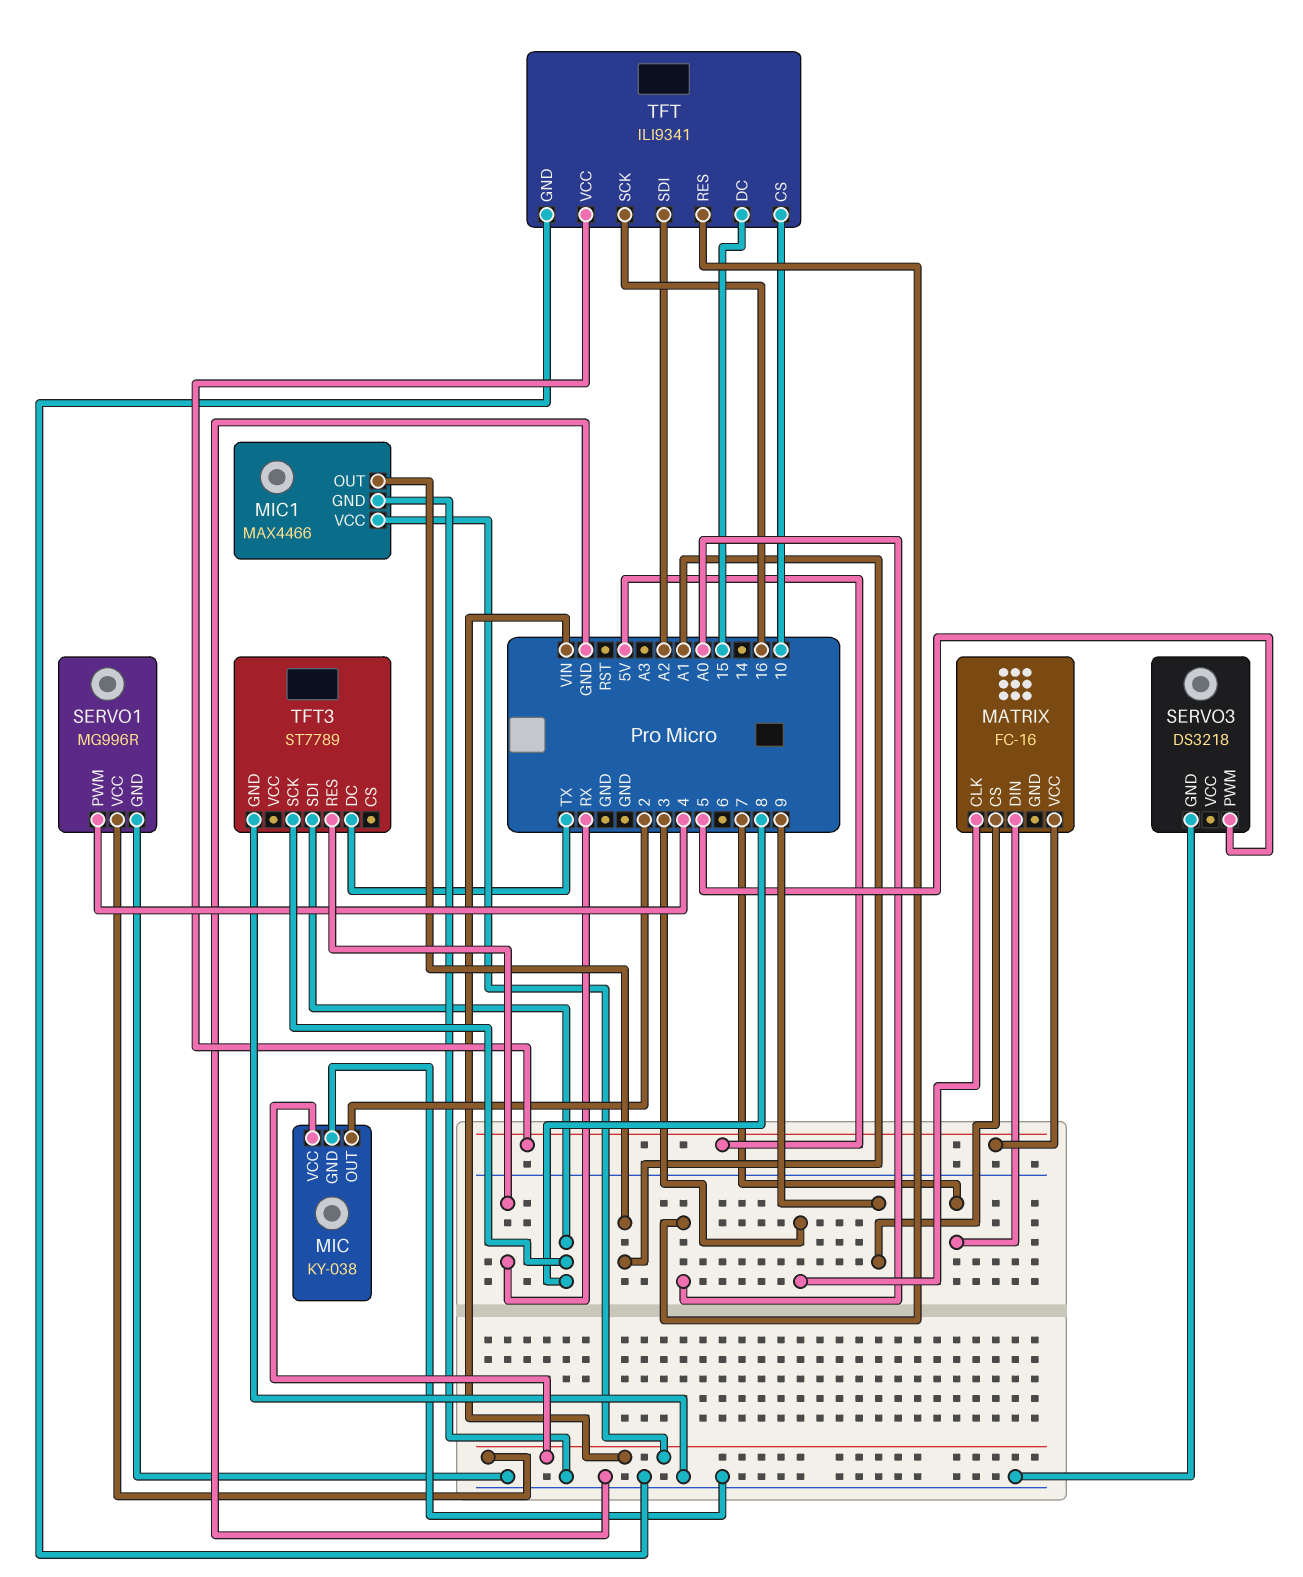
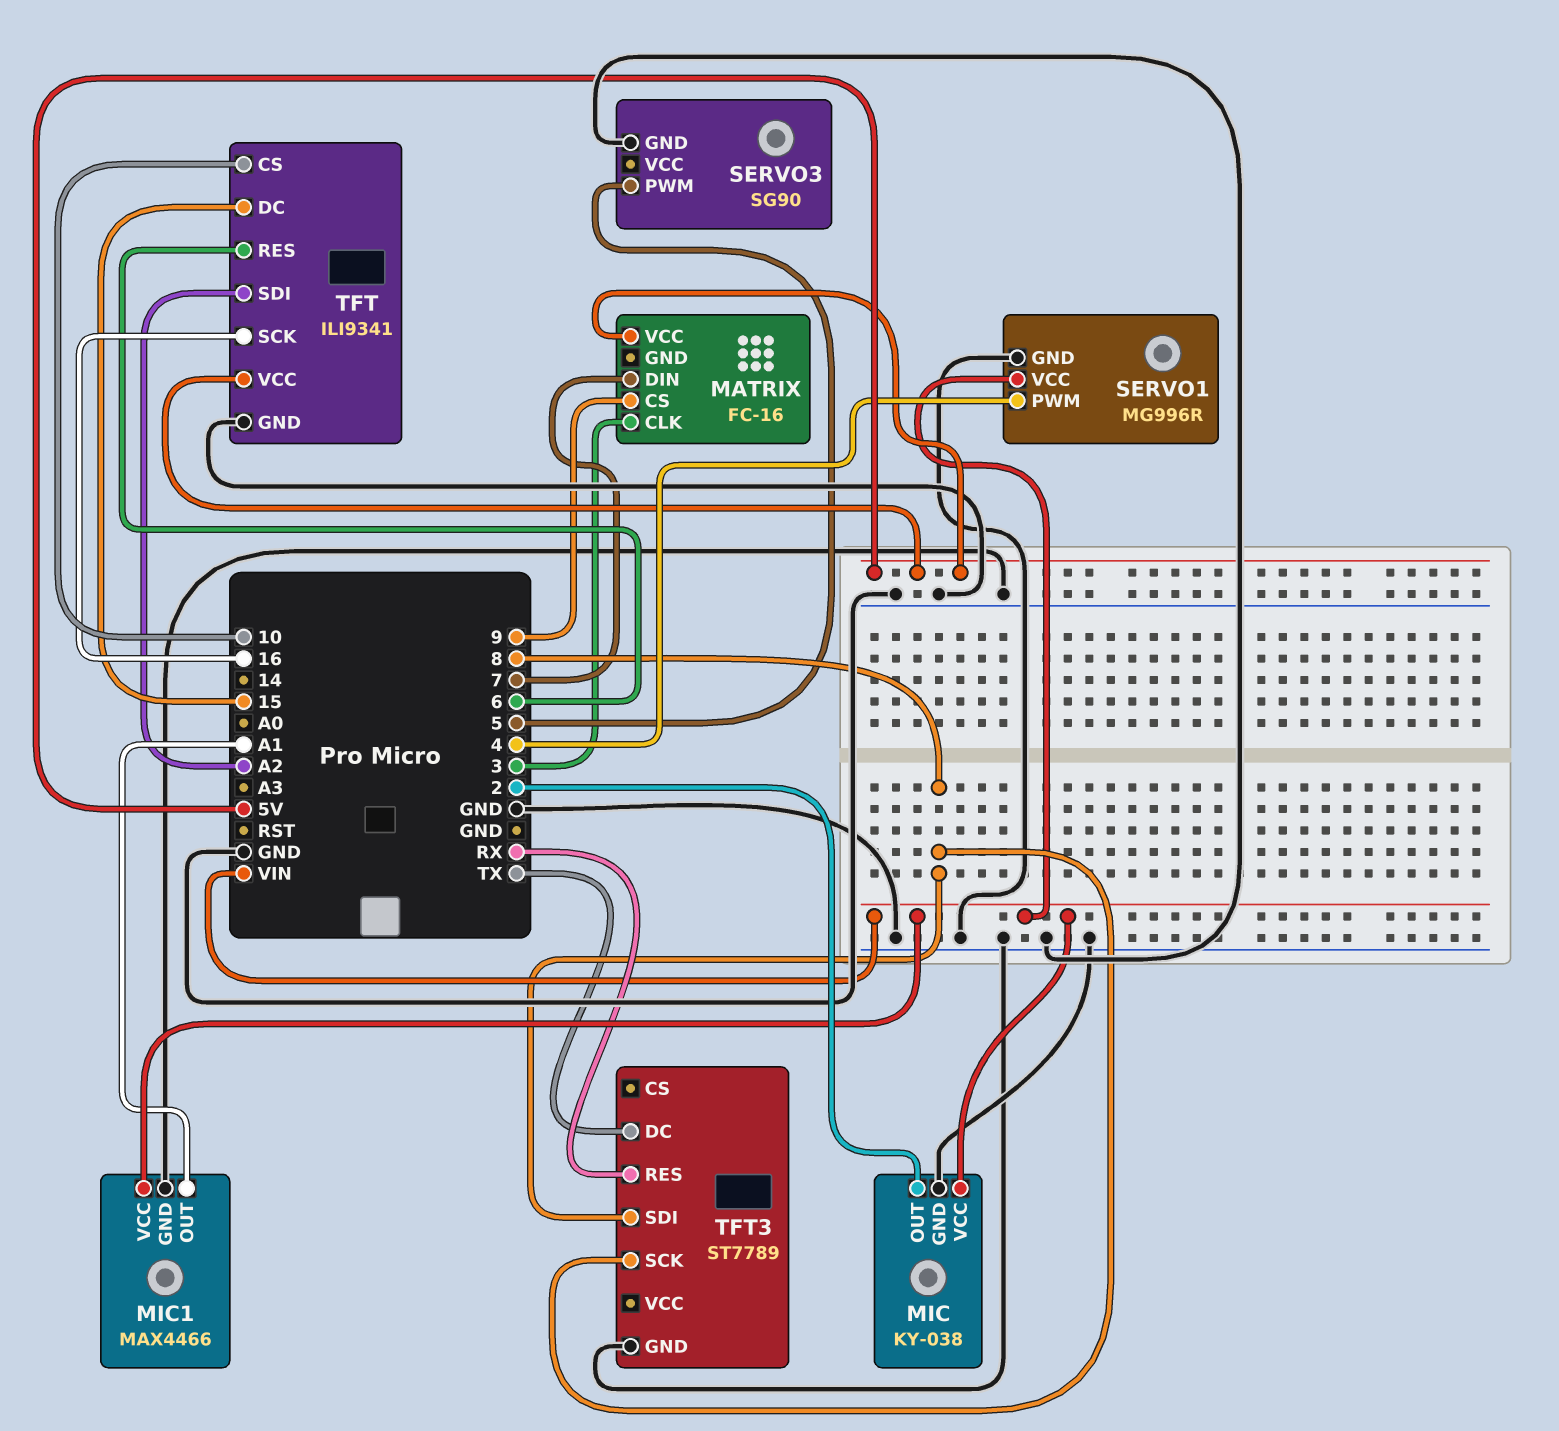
SERVO3: DS3218 -> SG90
TFT pin RES: A0 -> 6

